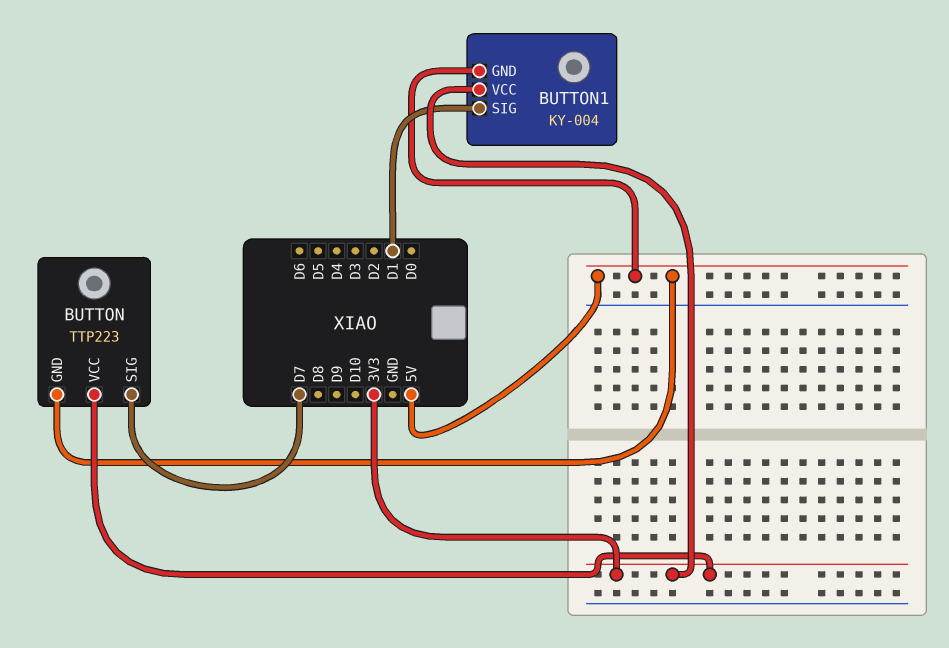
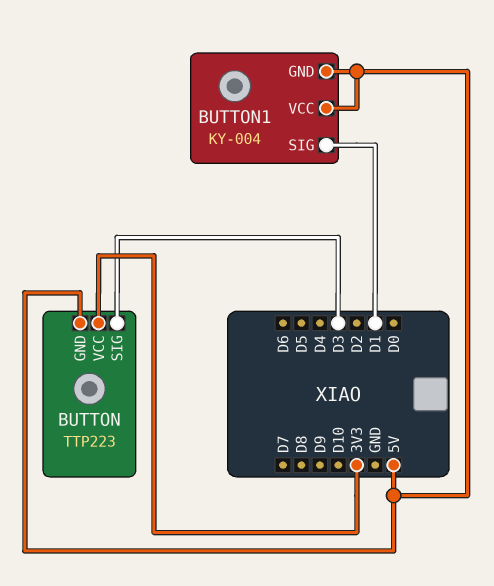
BUTTON pin SIG: D7 -> D3
BUTTON1 pin VCC: 3V3 -> 5V

